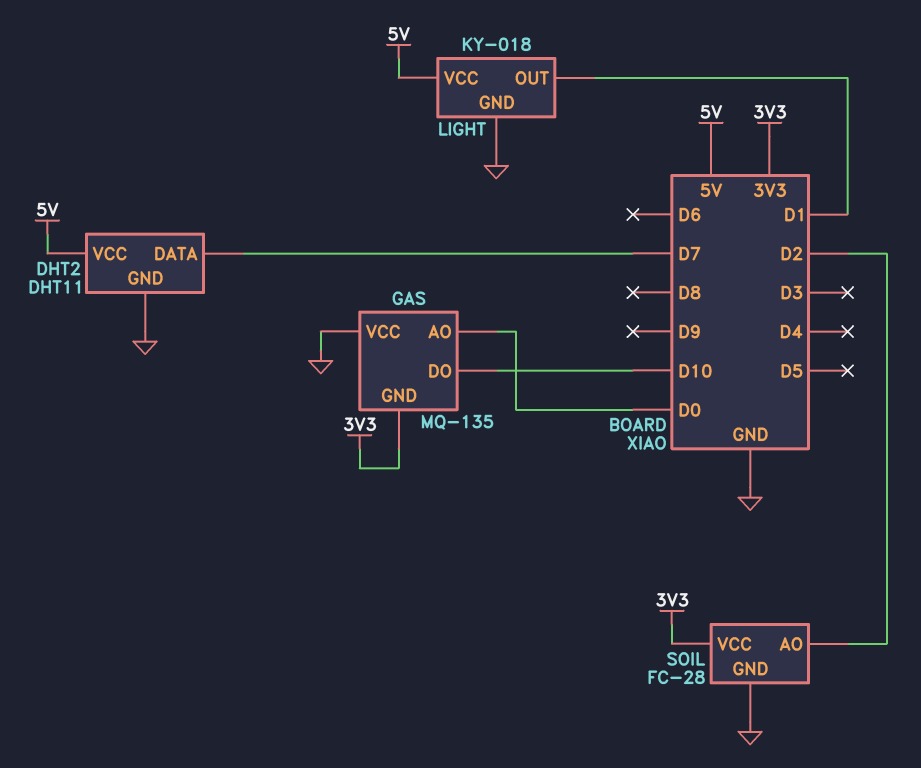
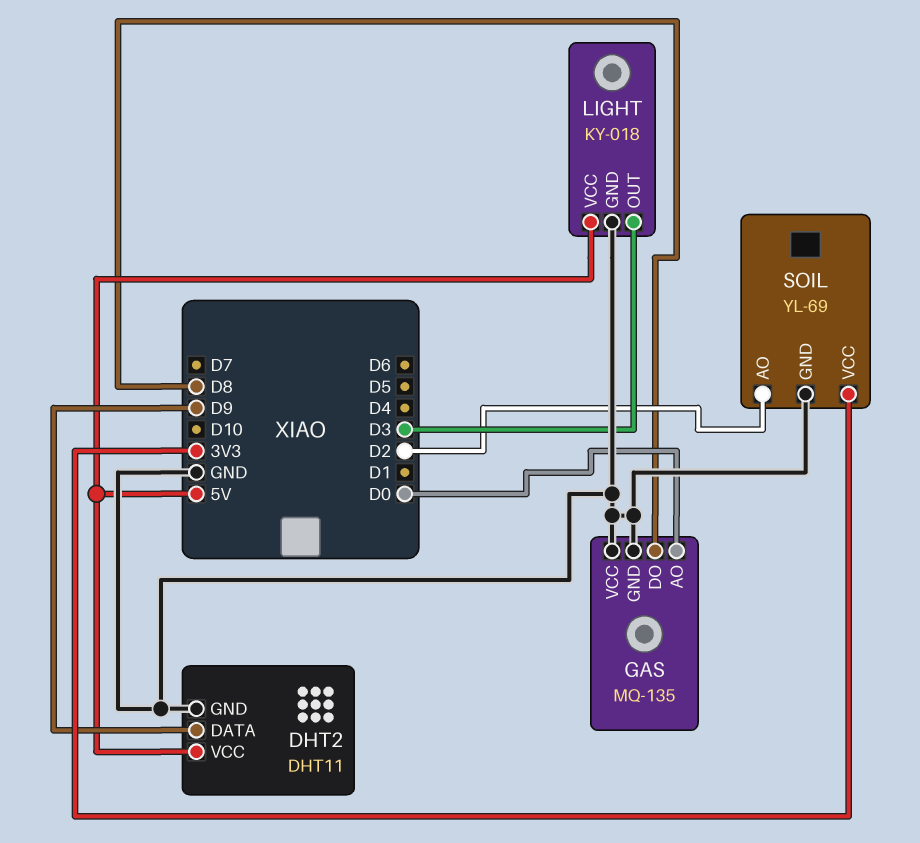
DHT2 pin DATA: D7 -> D9
GAS pin DO: D10 -> D8
GAS pin GND: 3V3 -> GND
LIGHT pin OUT: D1 -> D3
SOIL: FC-28 -> YL-69

